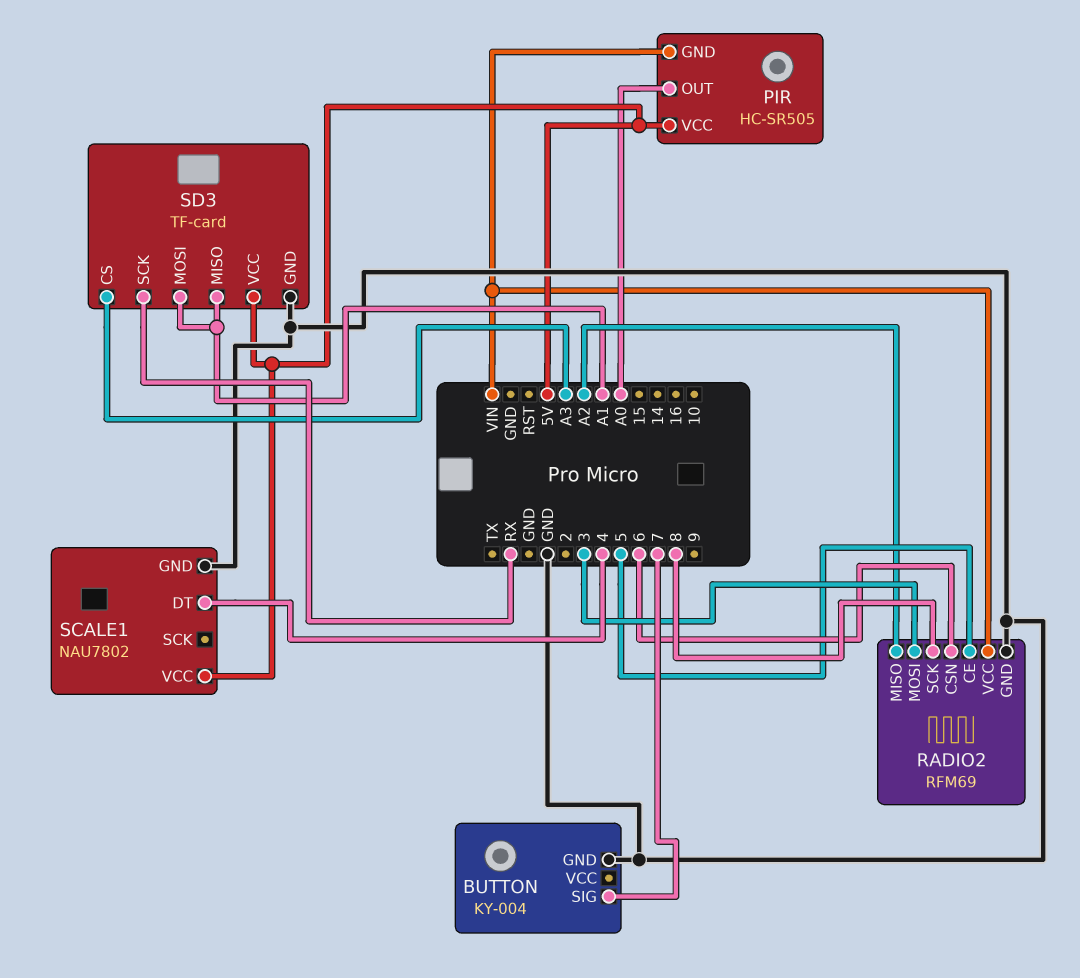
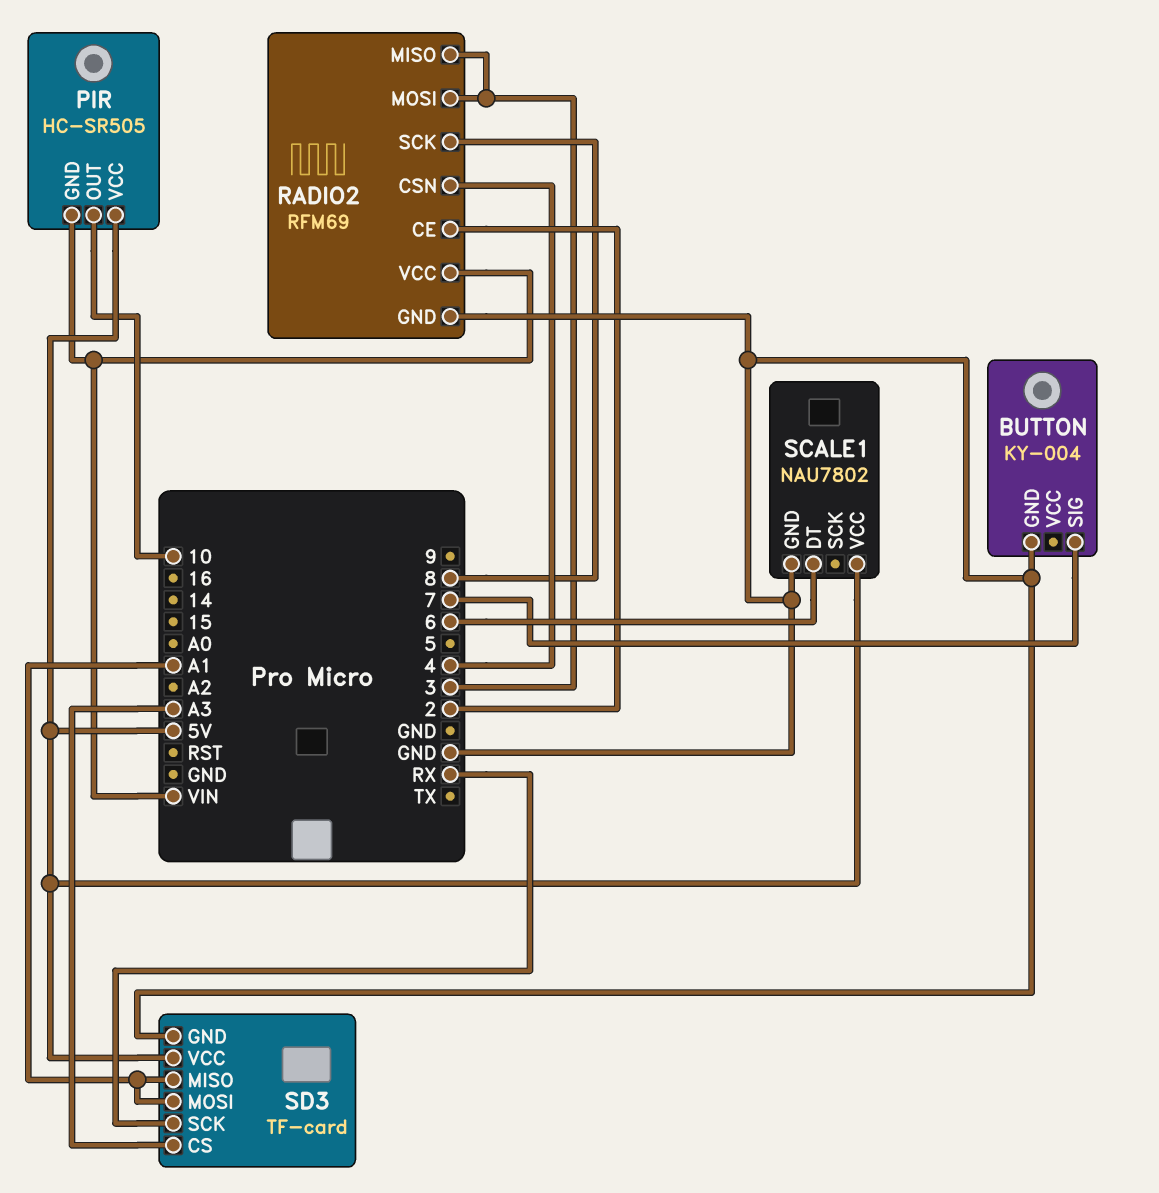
PIR pin OUT: A0 -> 10
RADIO2 pin CE: 5 -> 2
RADIO2 pin CSN: 6 -> 4
RADIO2 pin MISO: A2 -> 3
SCALE1 pin DT: 4 -> 6

